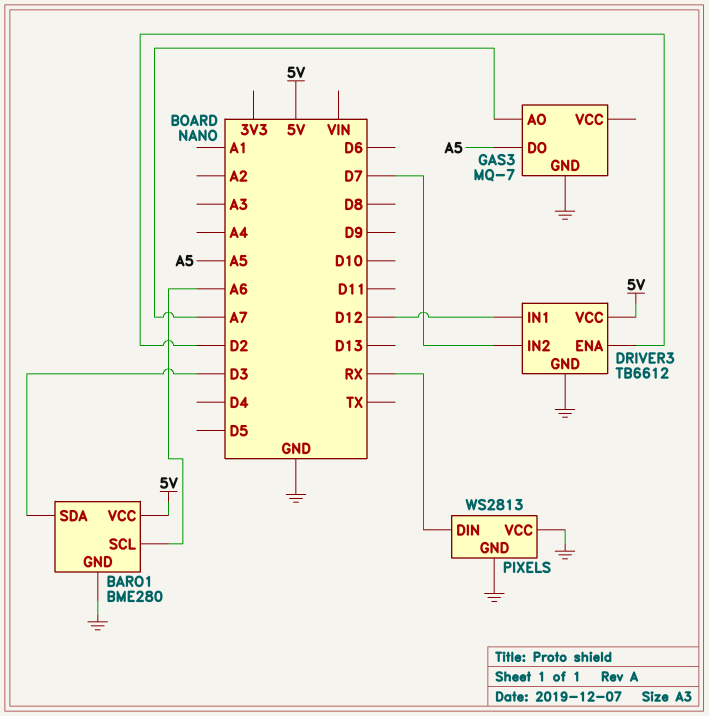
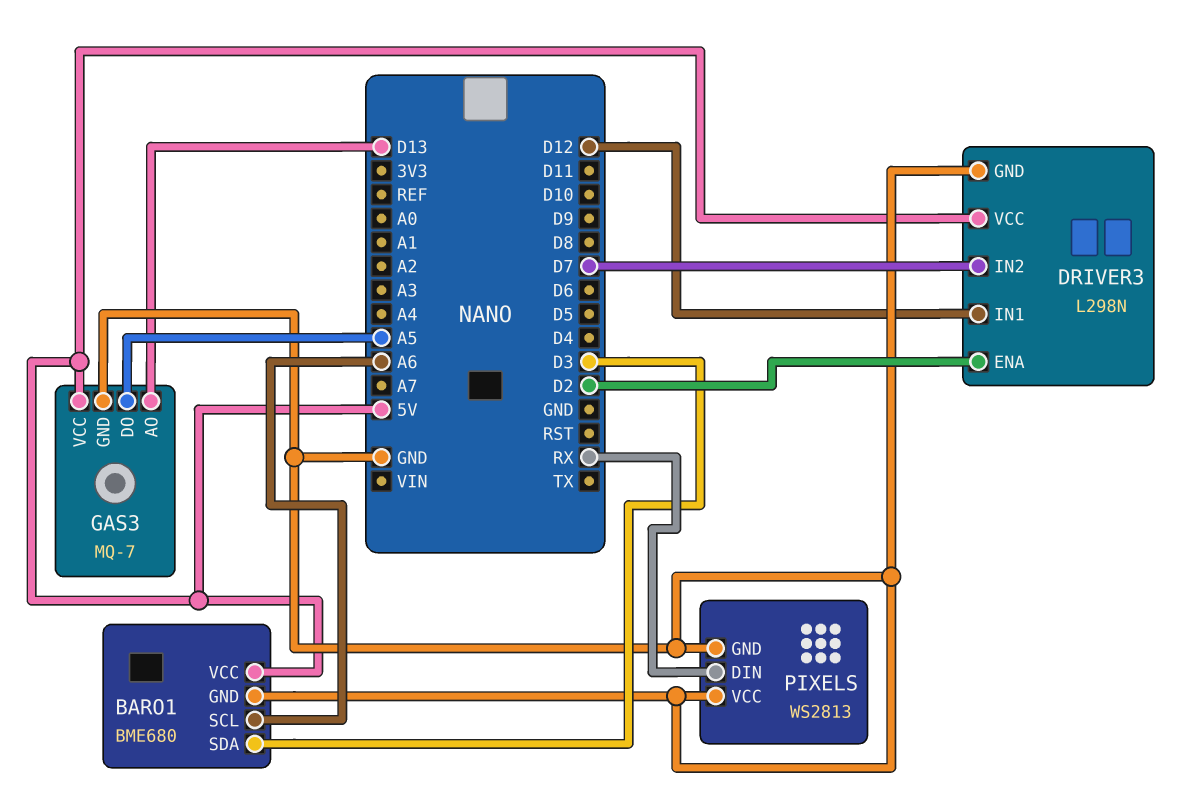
BARO1: BME280 -> BME680
DRIVER3: TB6612 -> L298N
GAS3 pin AO: A7 -> D13
GAS3 pin VCC: none -> 5V

